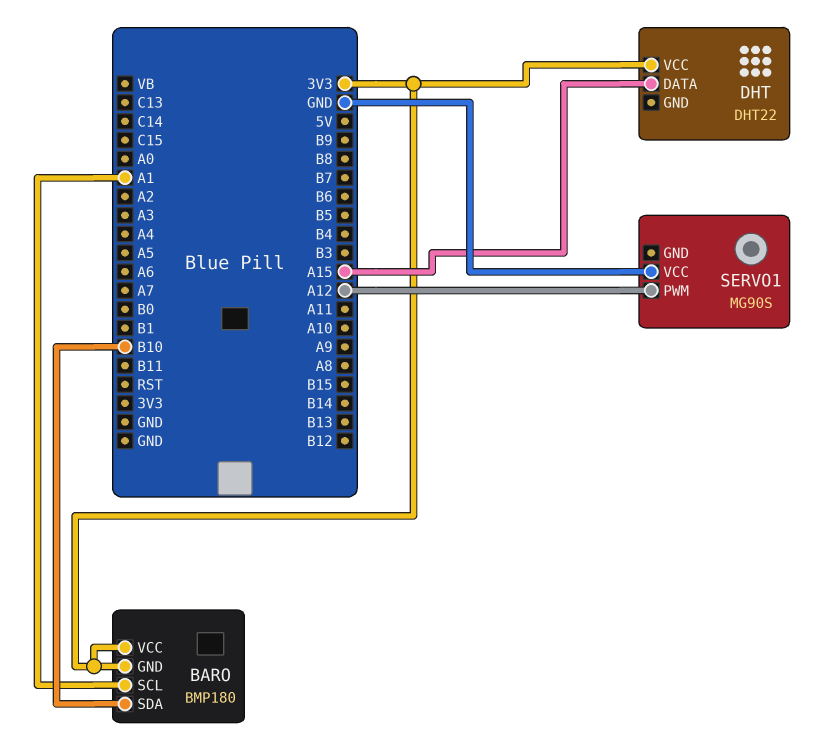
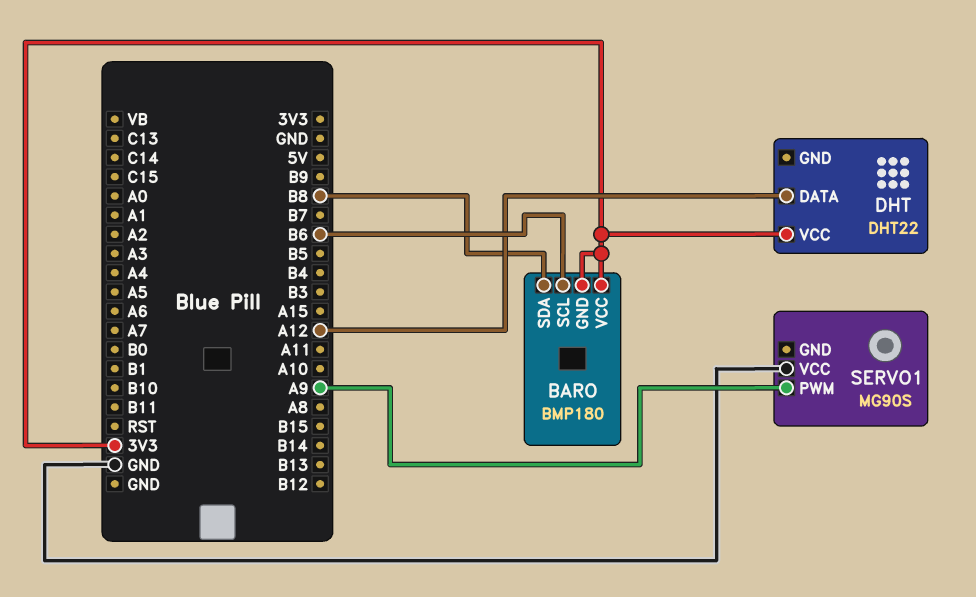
BARO pin SCL: A1 -> B6
BARO pin SDA: B10 -> B8
DHT pin DATA: A15 -> A12
SERVO1 pin PWM: A12 -> A9

